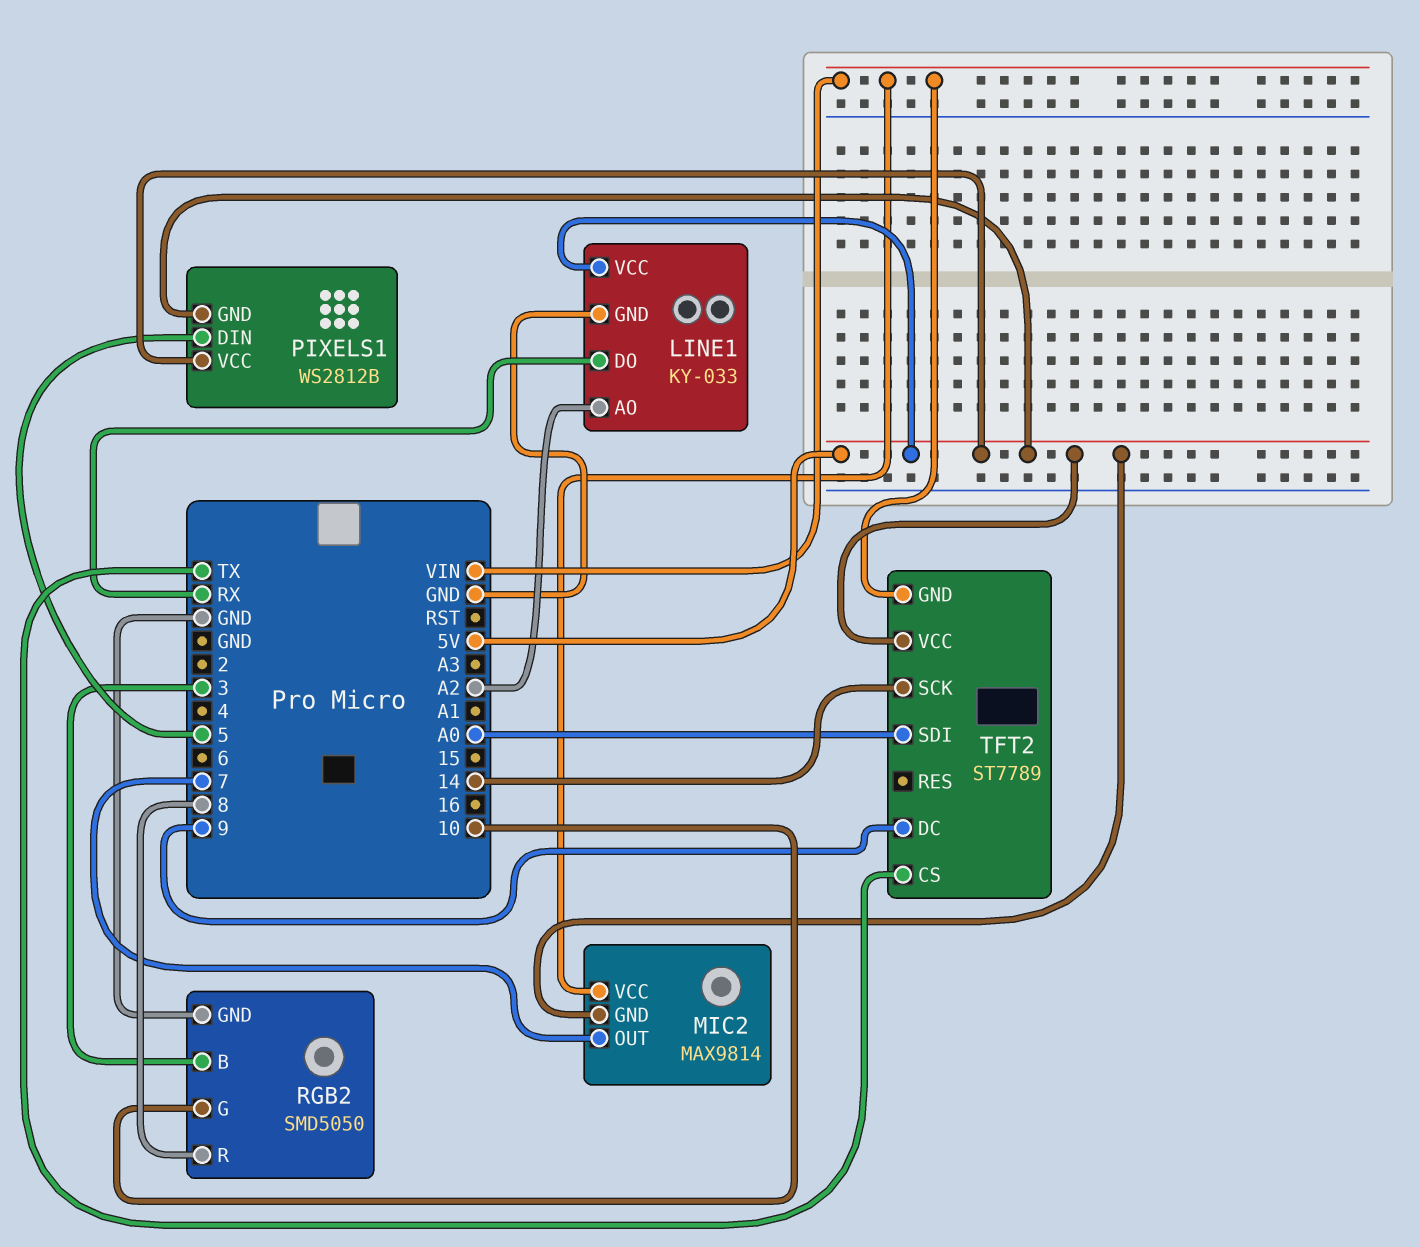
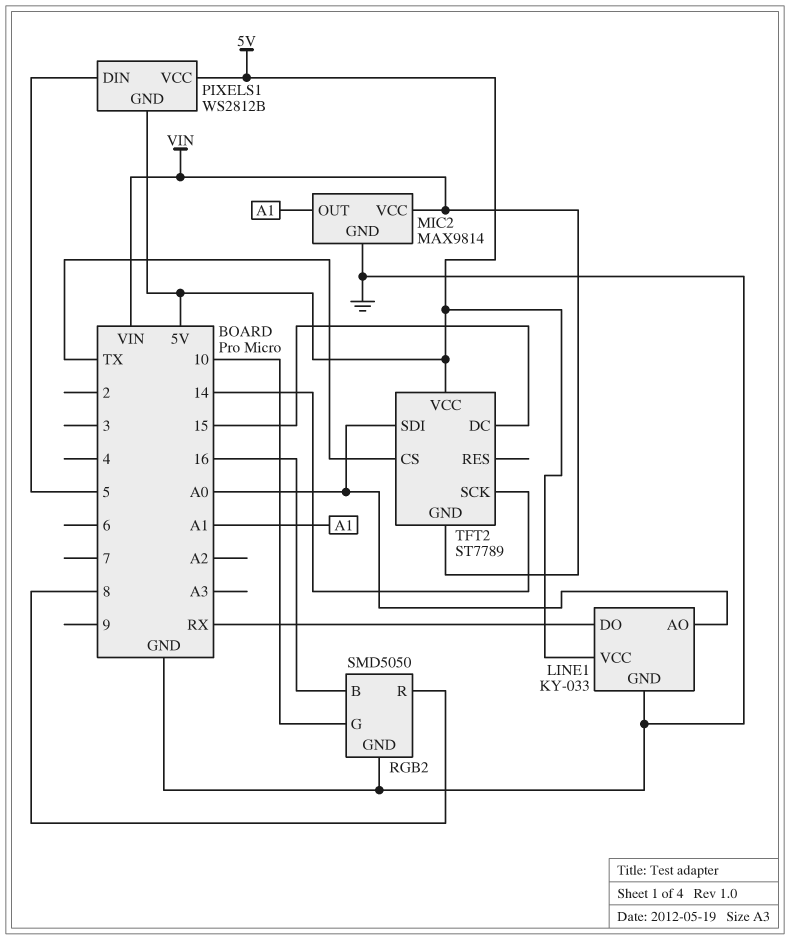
LINE1 pin AO: A2 -> A0
MIC2 pin GND: 5V -> GND
MIC2 pin OUT: 7 -> A1
RGB2 pin B: 3 -> 16
TFT2 pin DC: 9 -> 15

